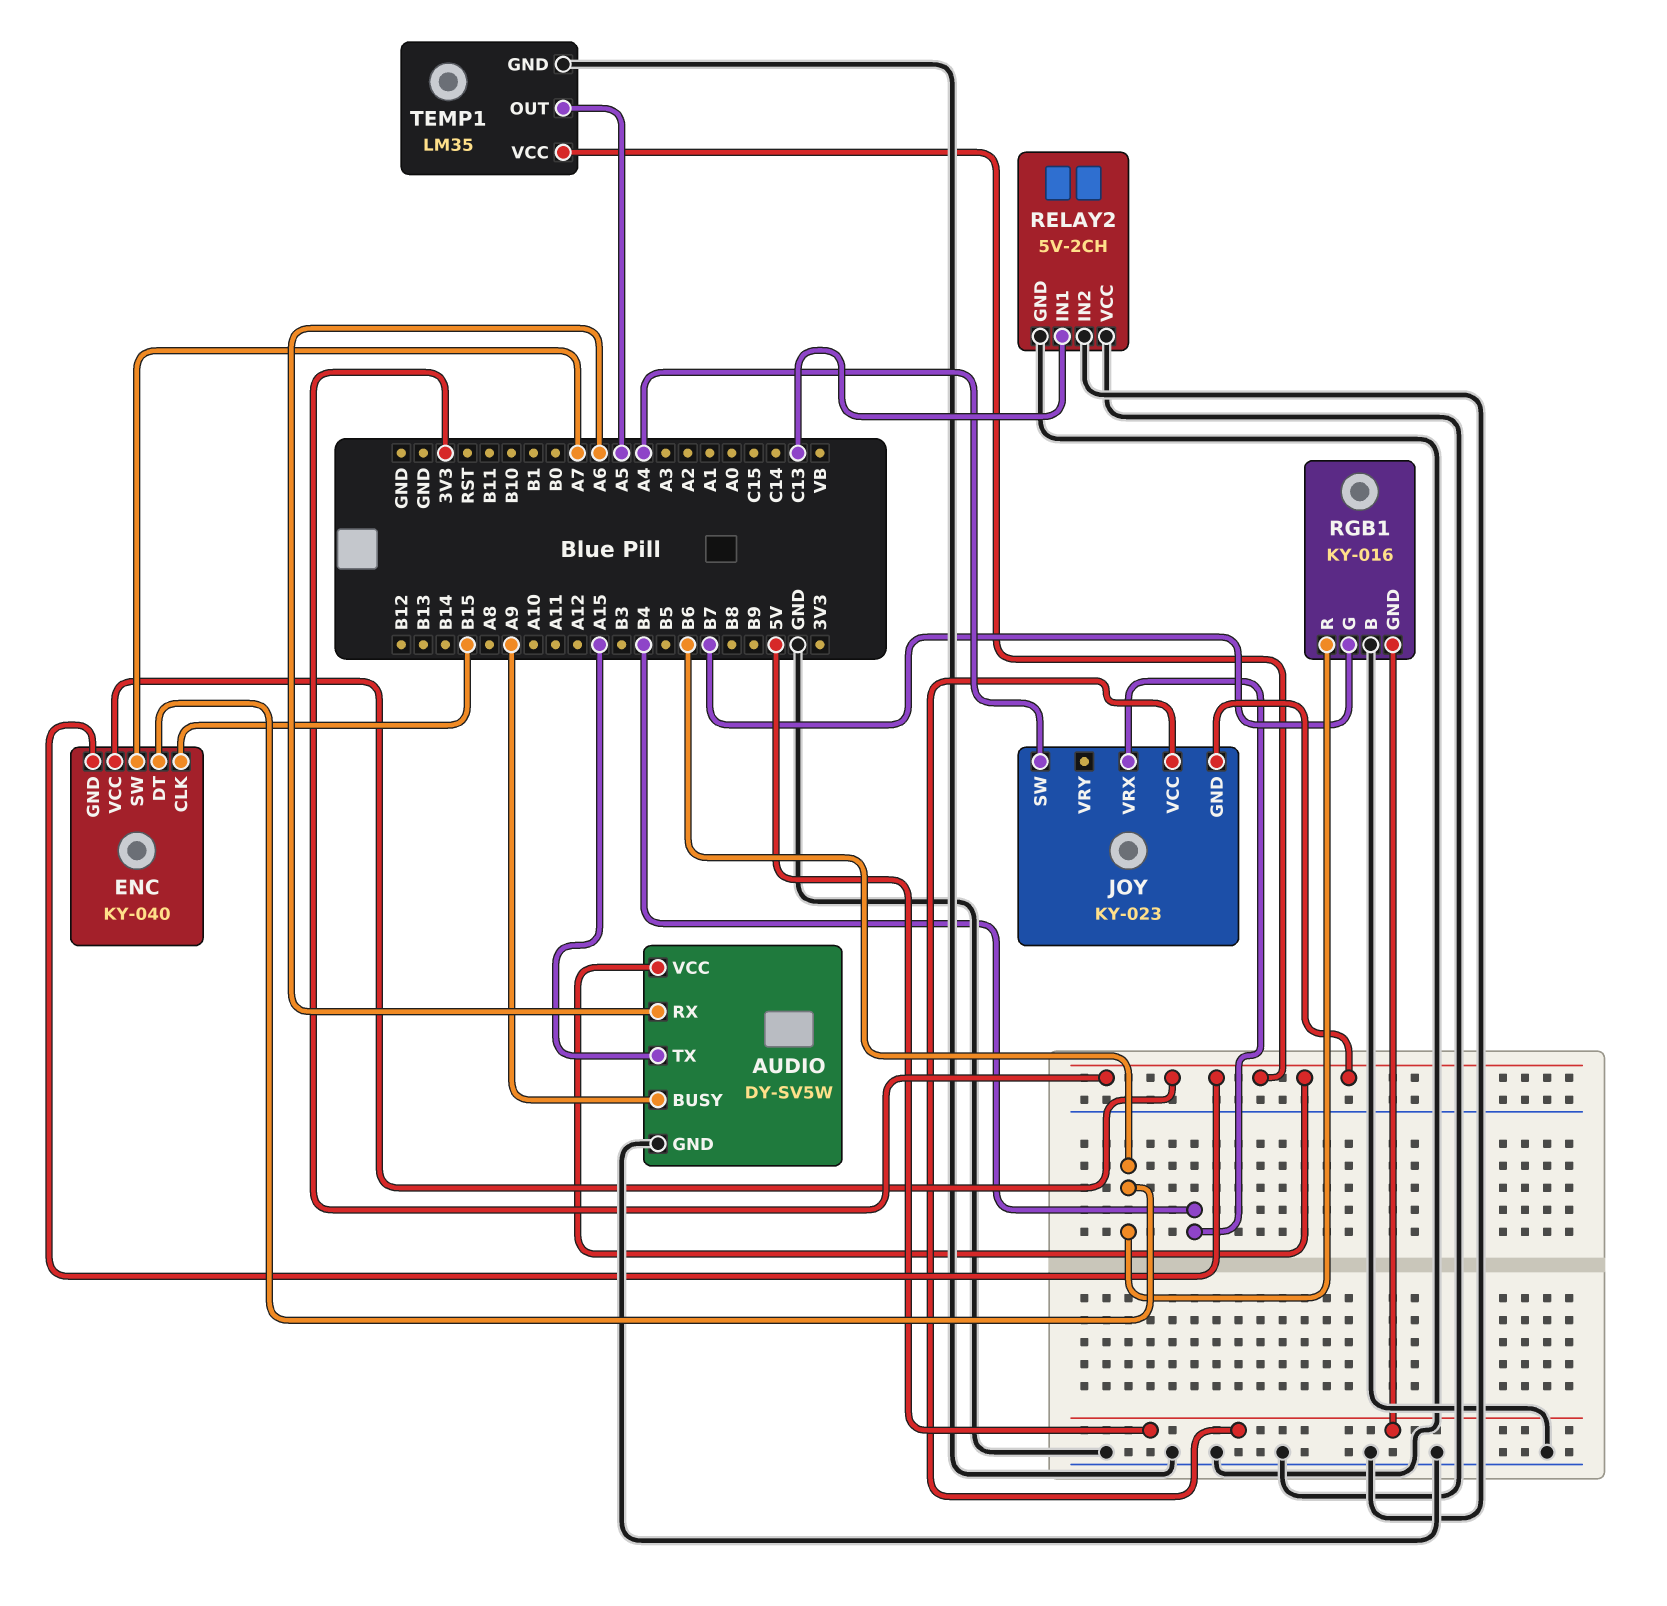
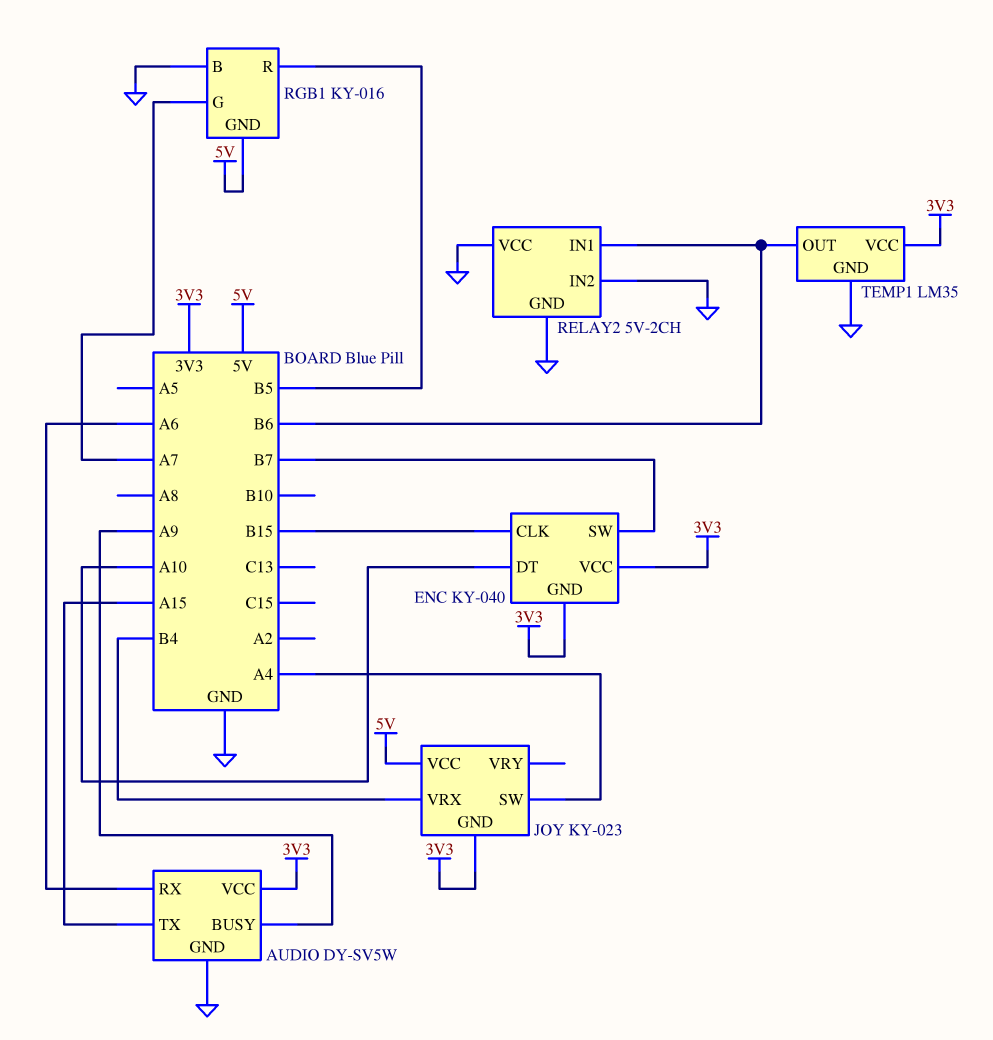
ENC pin DT: B6 -> A10
ENC pin SW: A7 -> B7
RELAY2 pin IN1: C13 -> B6
RGB1 pin G: B7 -> A7
RGB1 pin R: B6 -> B5
TEMP1 pin OUT: A5 -> B6

